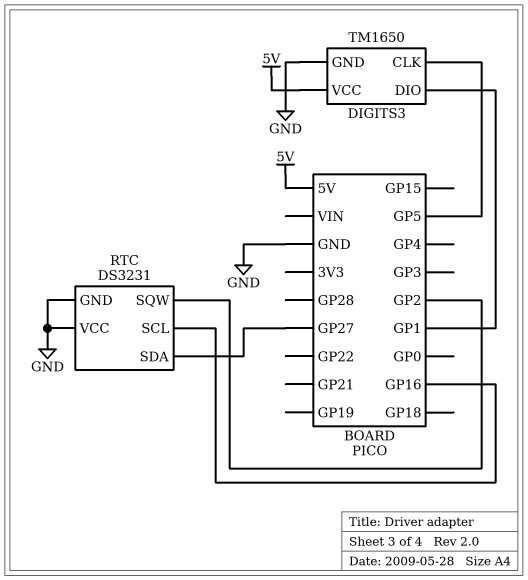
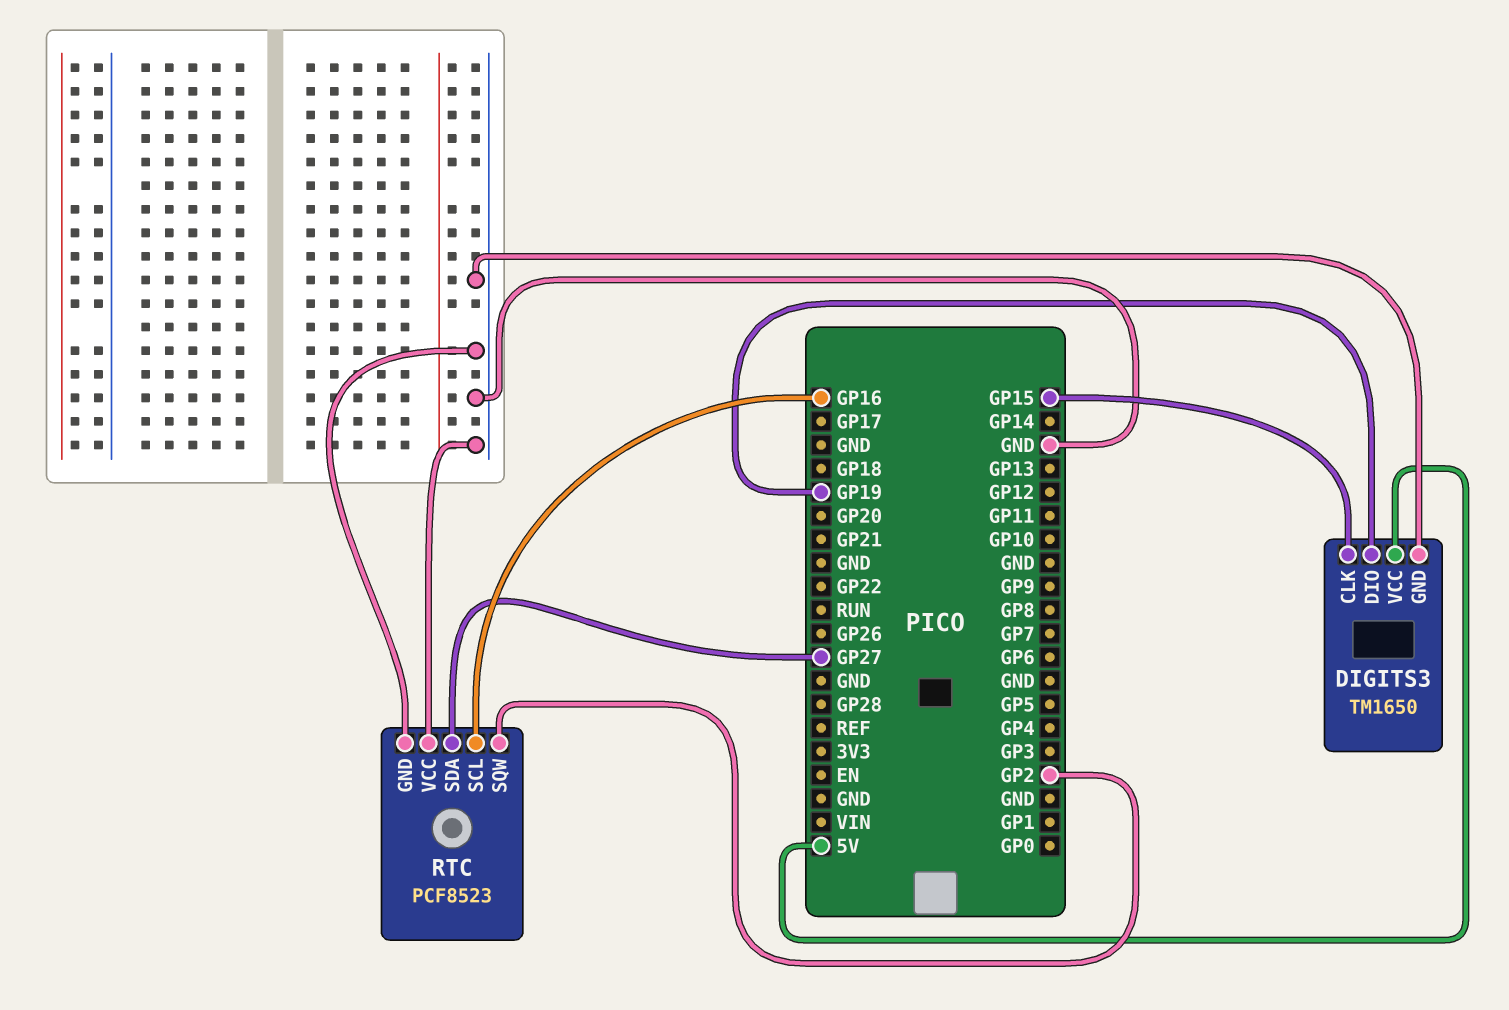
DIGITS3 pin CLK: GP5 -> GP15
DIGITS3 pin DIO: GP1 -> GP19
RTC: DS3231 -> PCF8523

